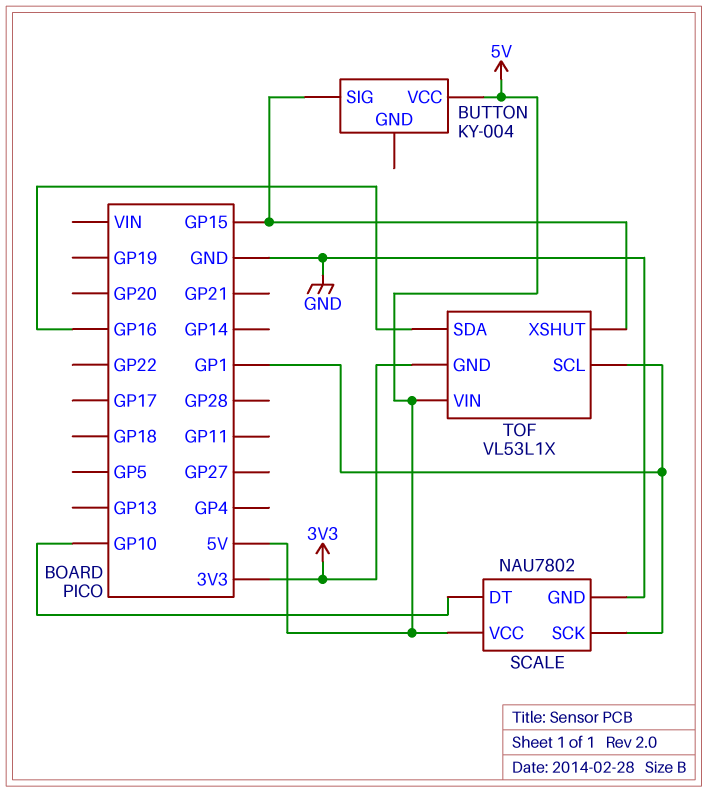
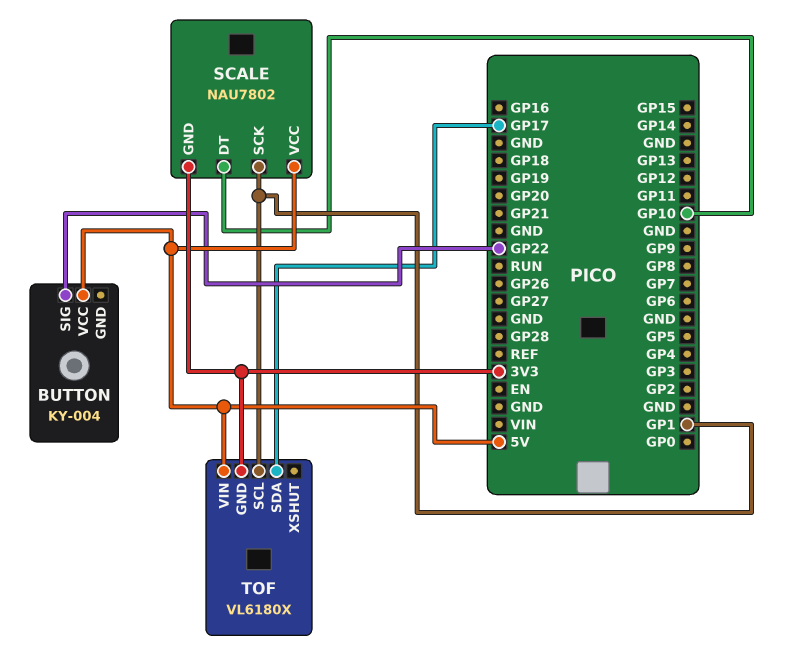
BUTTON pin SIG: GP15 -> GP22
SCALE pin GND: GND -> 3V3
TOF: VL53L1X -> VL6180X
TOF pin SDA: GP16 -> GP17
TOF pin XSHUT: GP15 -> none

